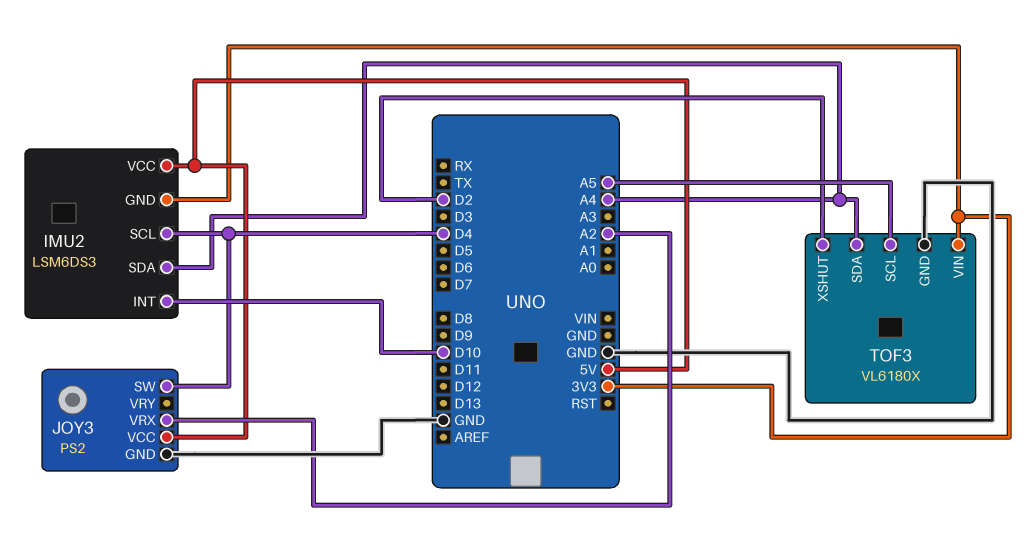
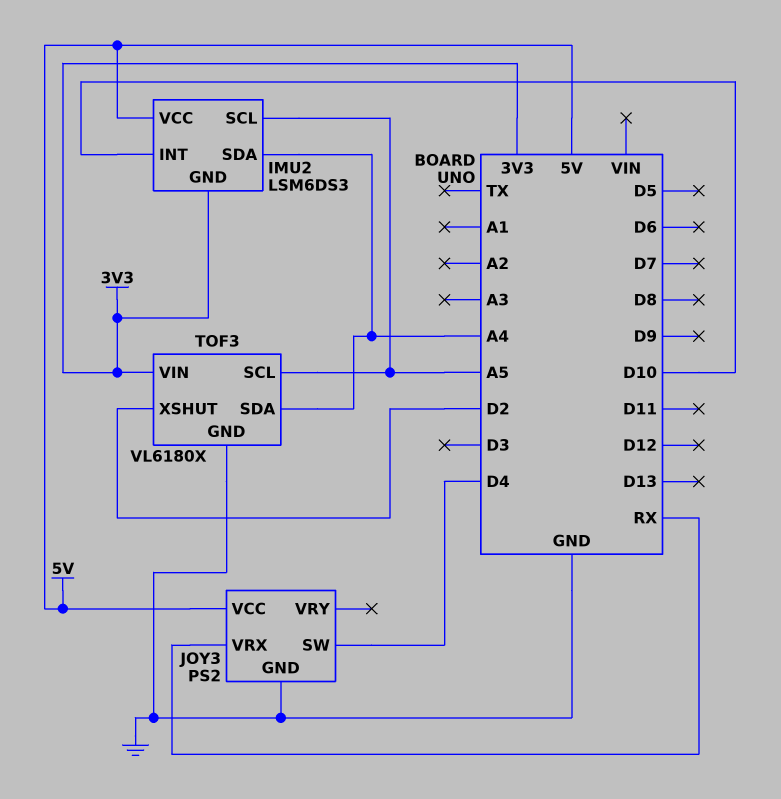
IMU2 pin SCL: D4 -> A5
JOY3 pin VRX: A2 -> RX

